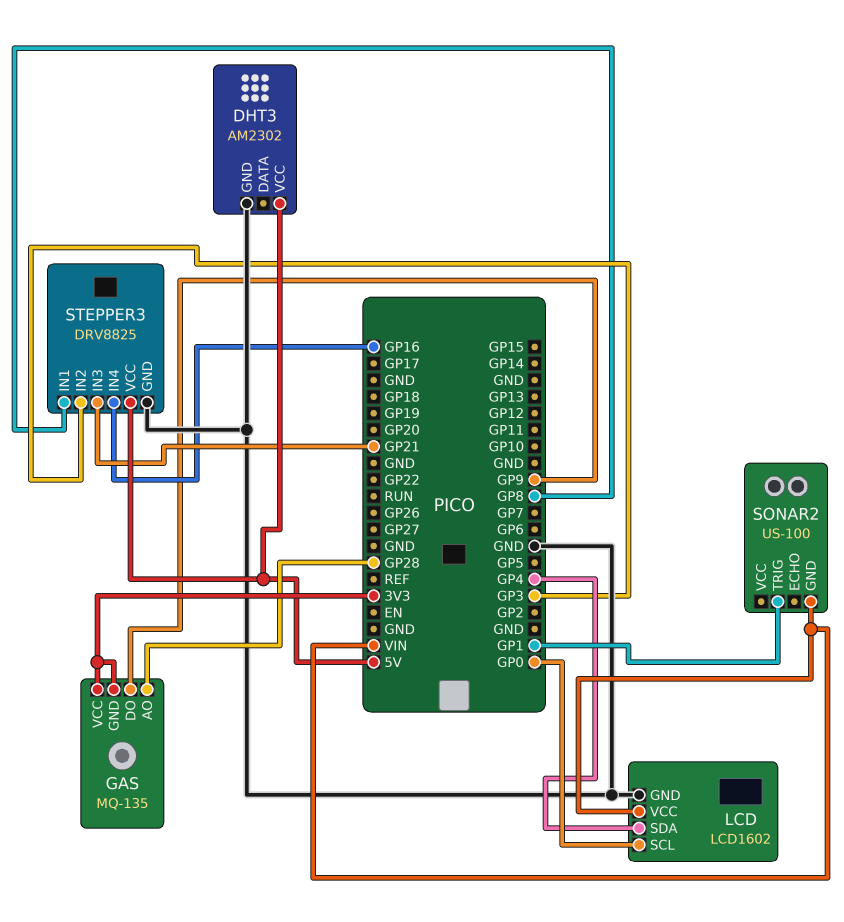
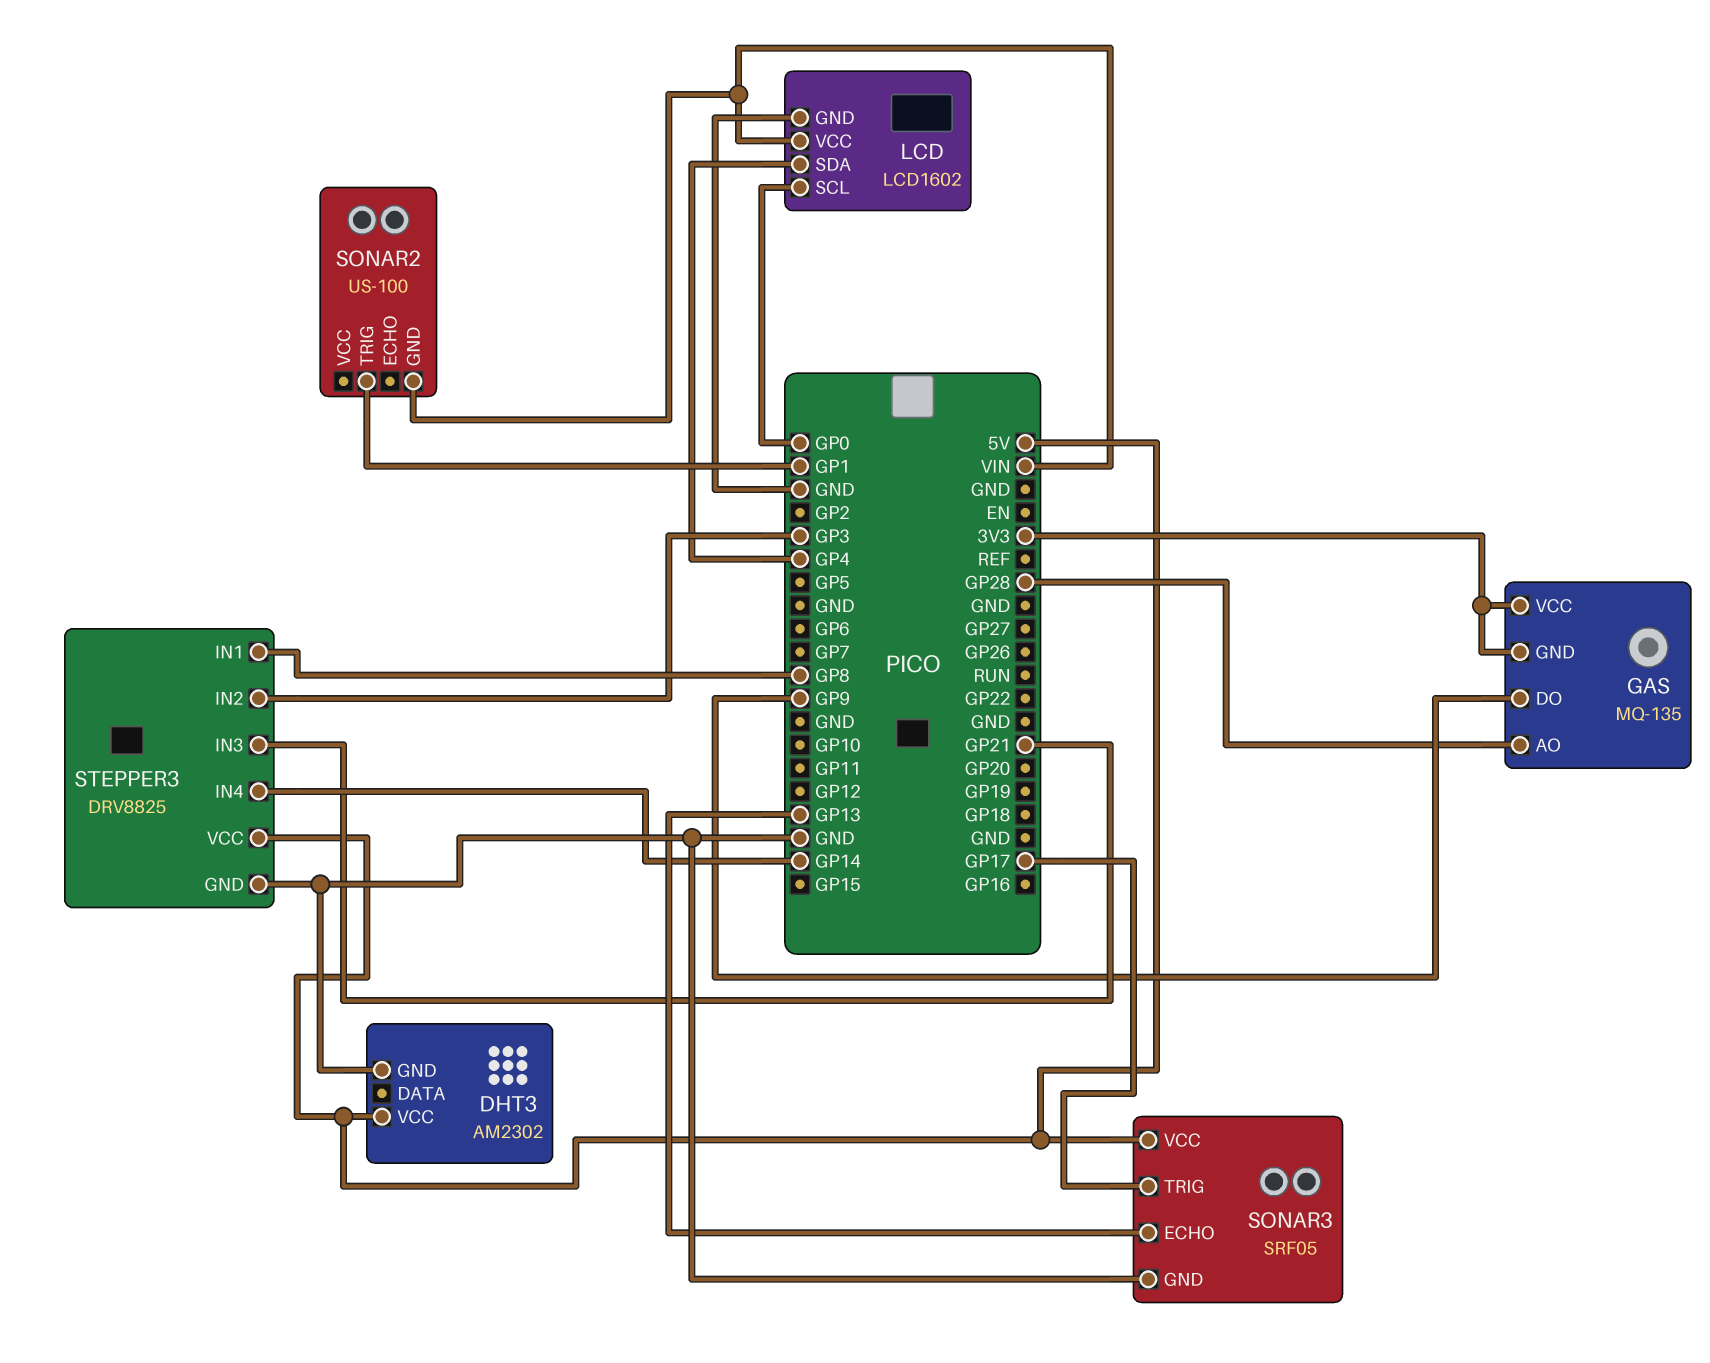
SONAR3: none -> SRF05
SONAR3 pin ECHO: none -> GP13
SONAR3 pin GND: none -> GND
SONAR3 pin TRIG: none -> GP17
SONAR3 pin VCC: none -> 5V
STEPPER3 pin IN4: GP16 -> GP14

